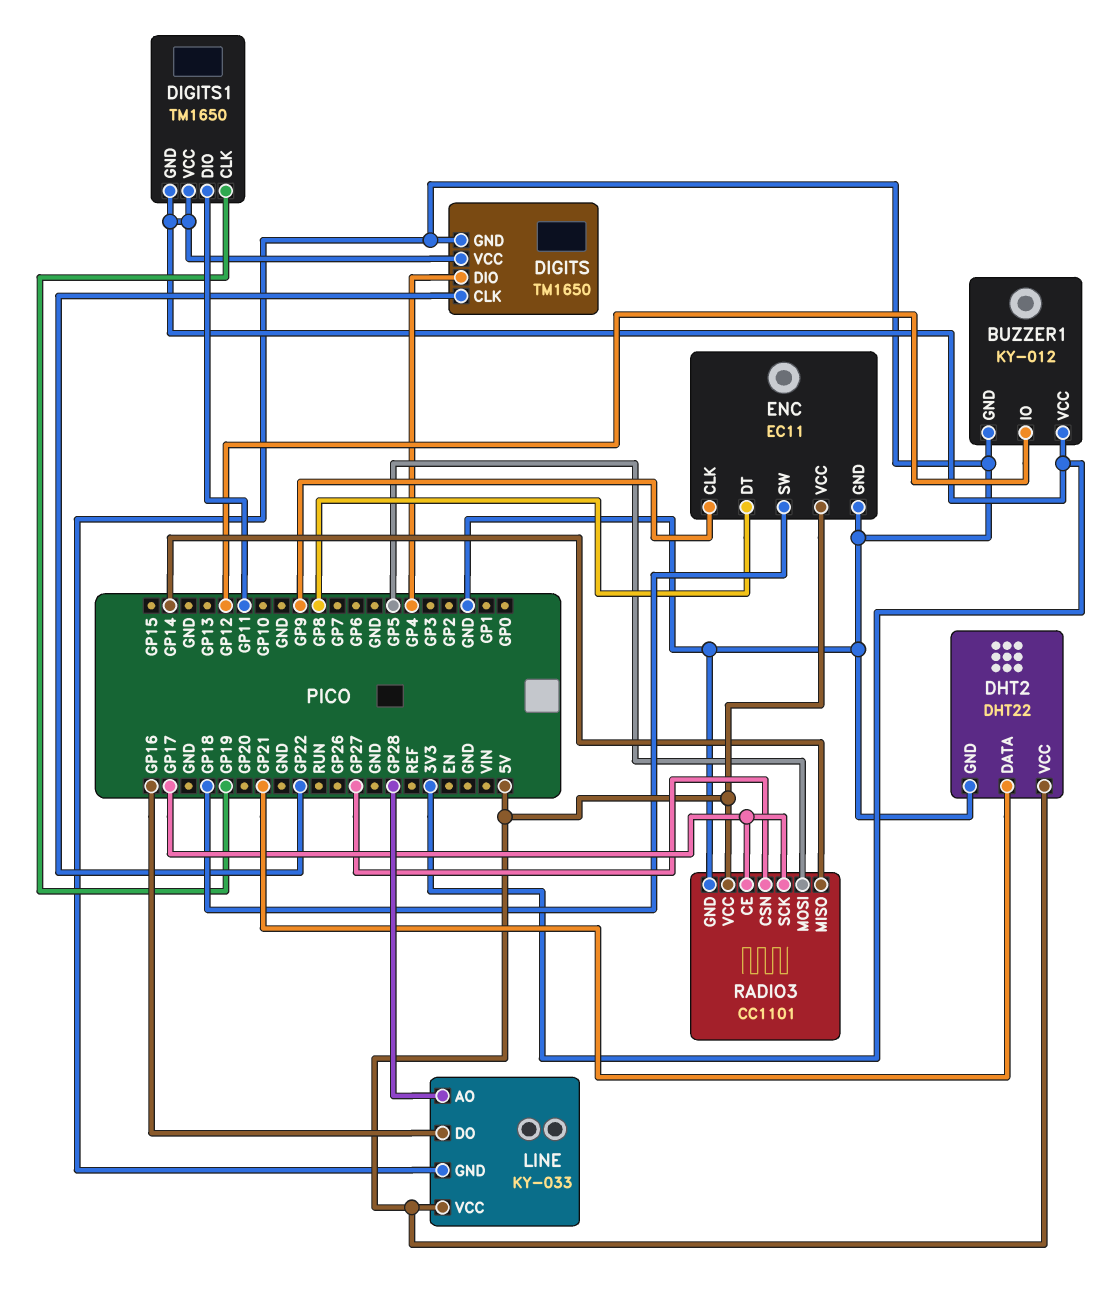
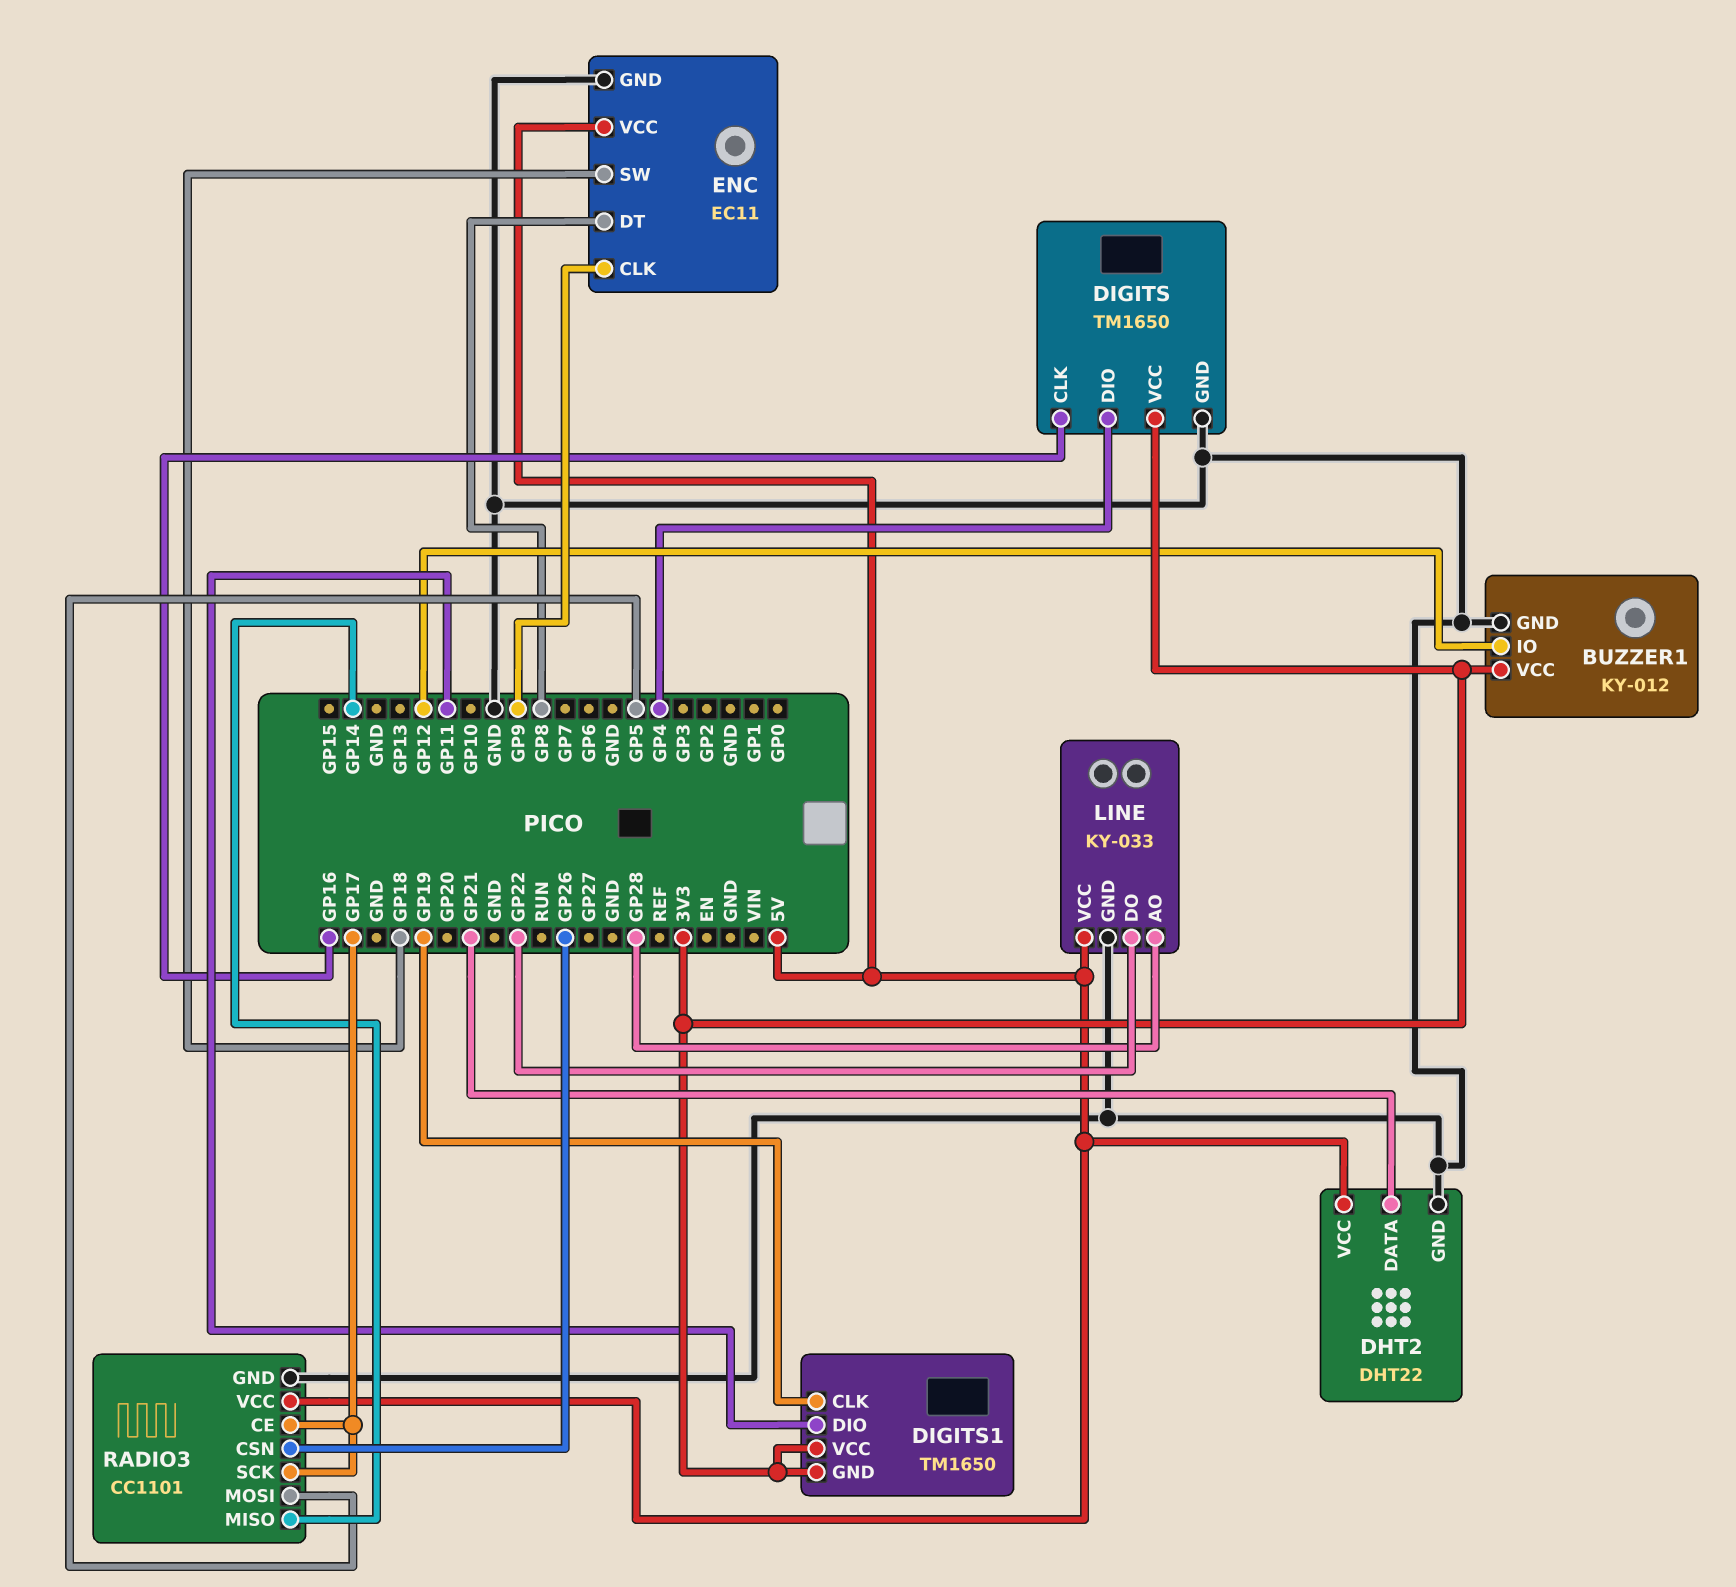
DIGITS pin CLK: GP22 -> GP16
LINE pin DO: GP16 -> GP22
RADIO3 pin CSN: GP27 -> GP26

